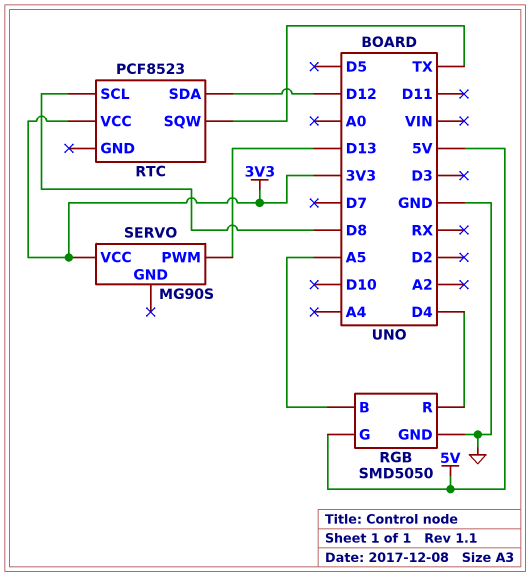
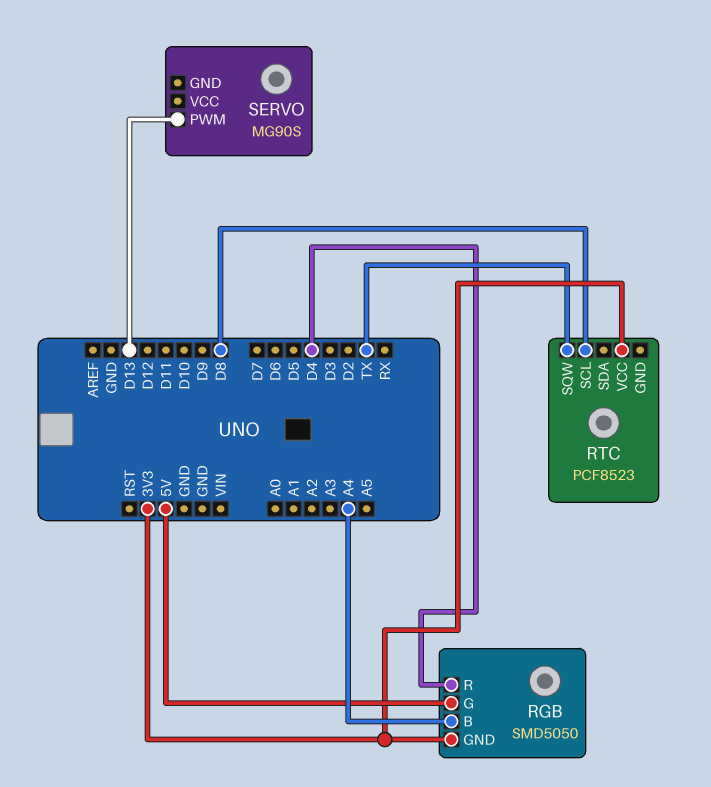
RGB pin B: A5 -> A4
RGB pin GND: GND -> 3V3
RTC pin SDA: D12 -> none
SERVO pin VCC: 3V3 -> none

